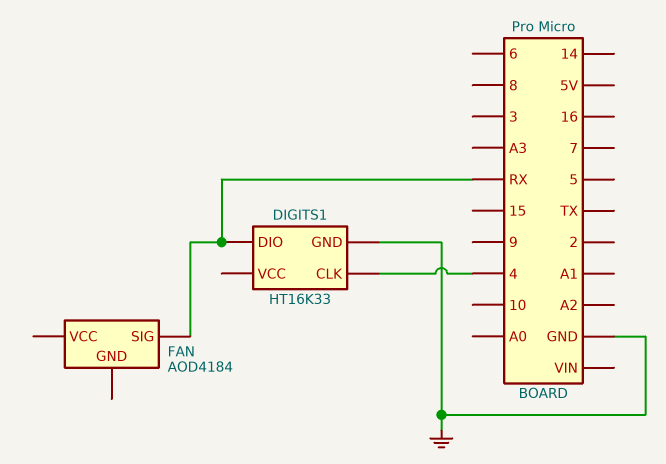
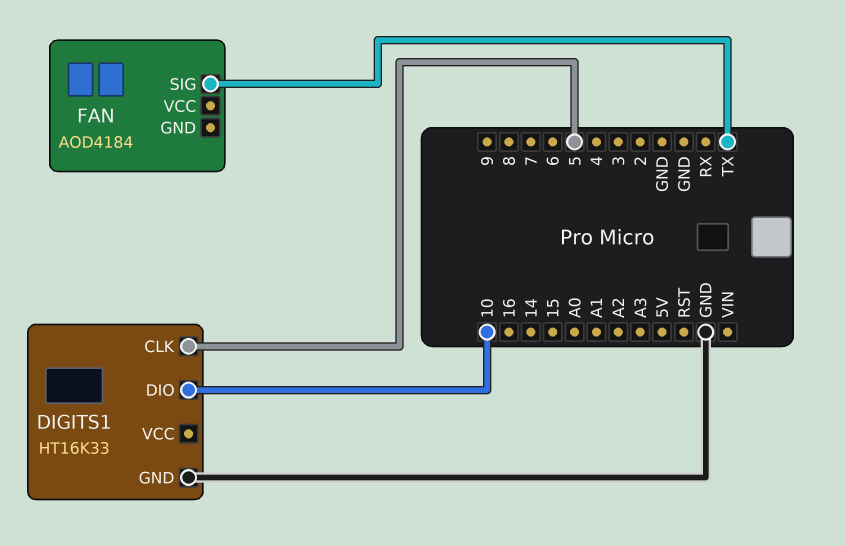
DIGITS1 pin CLK: 4 -> 5
DIGITS1 pin DIO: RX -> 10
FAN pin SIG: RX -> TX

